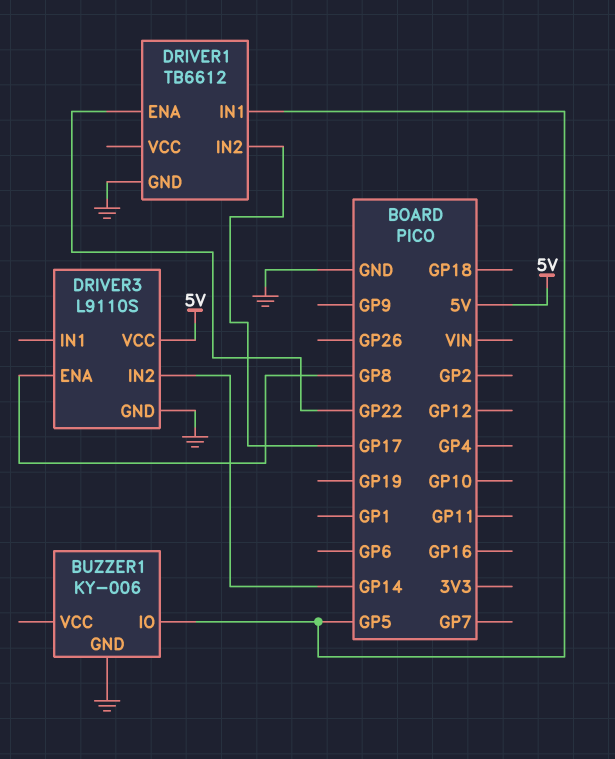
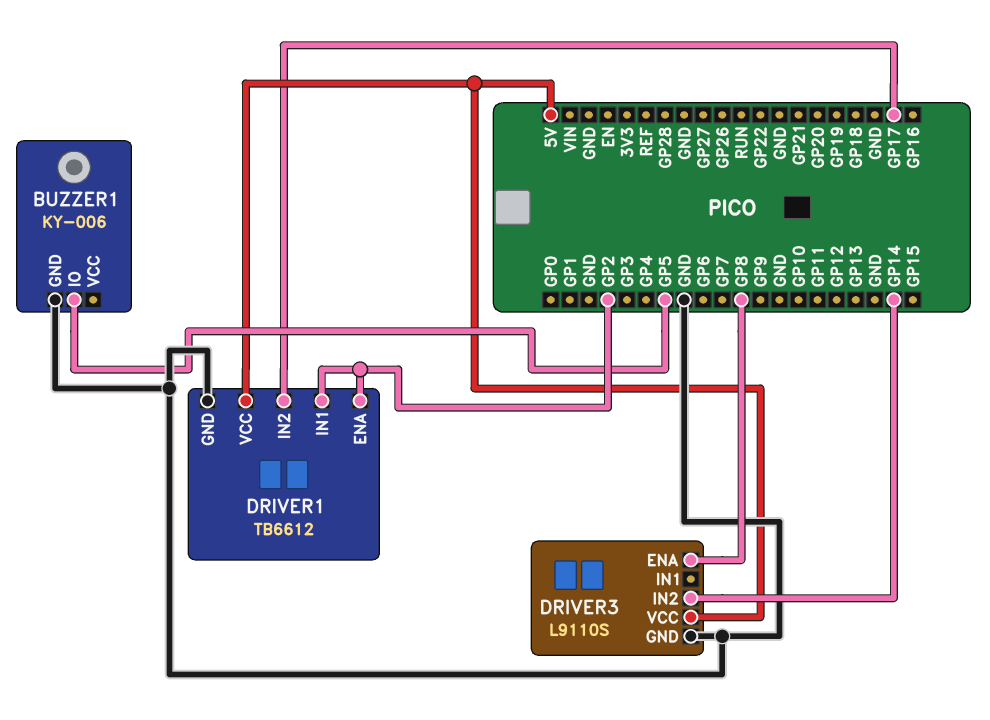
DRIVER1 pin ENA: GP22 -> GP2
DRIVER1 pin IN1: GP5 -> GP2
DRIVER1 pin VCC: none -> 5V

